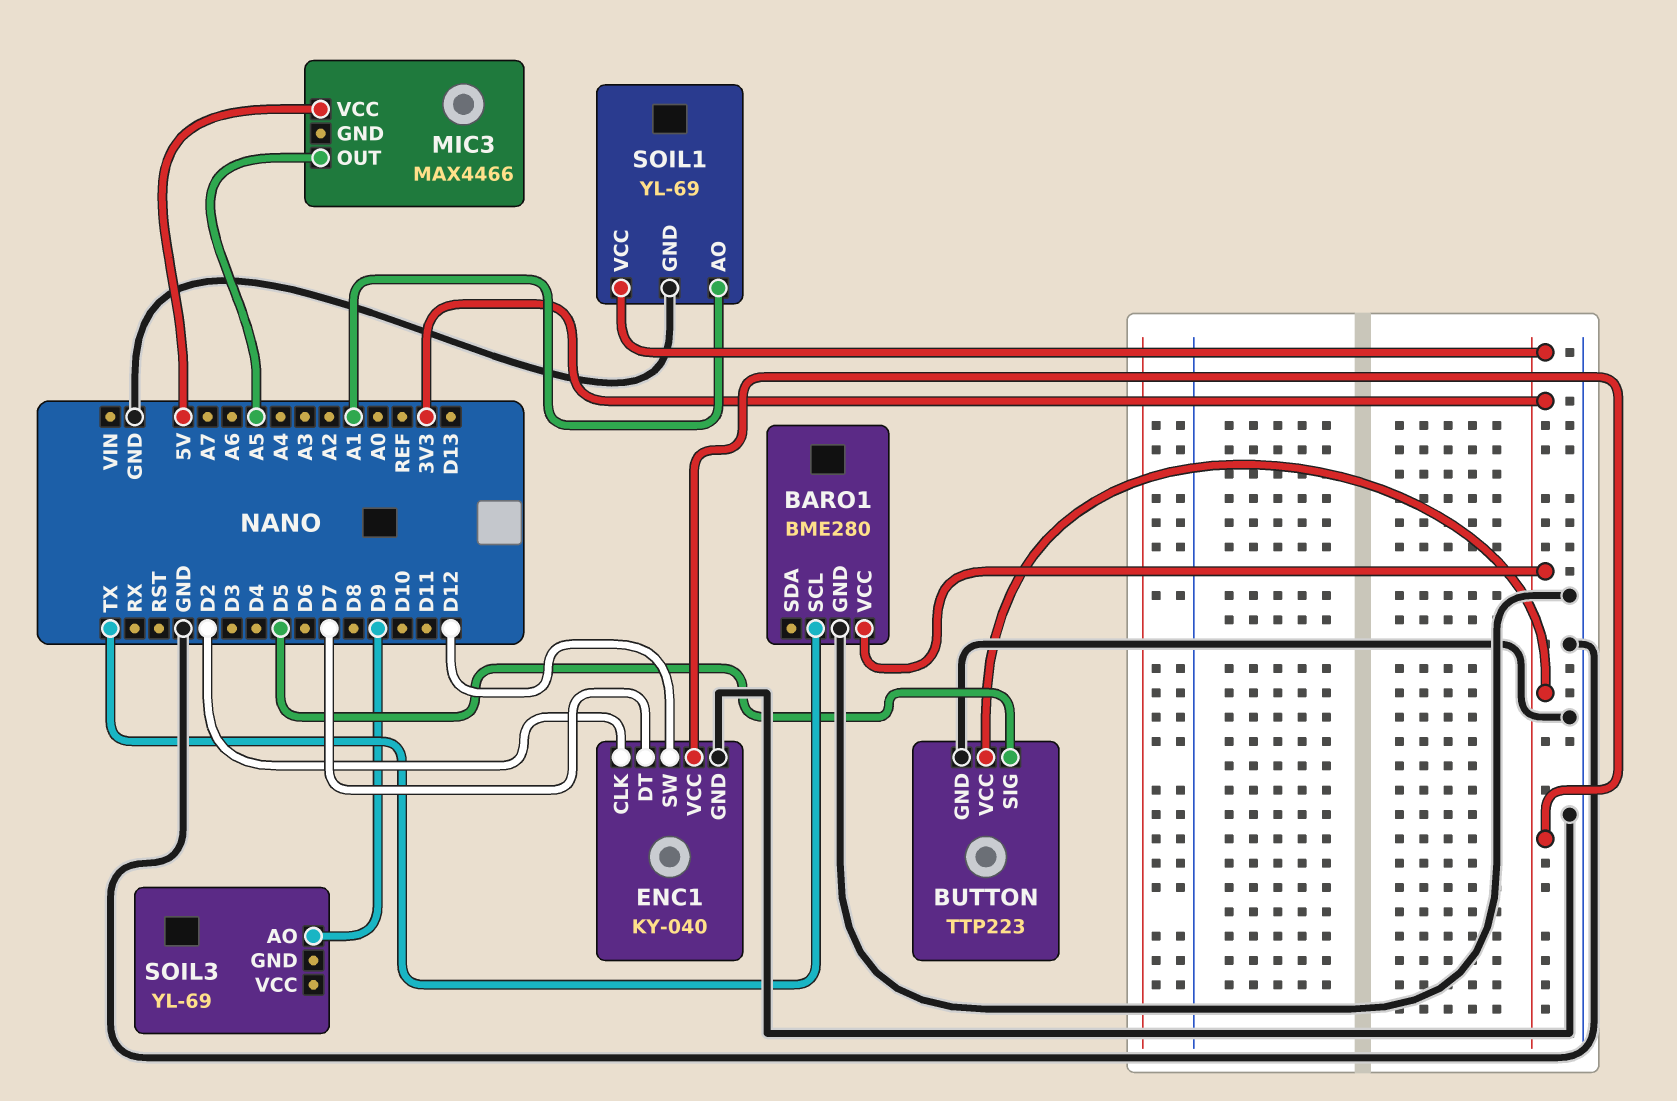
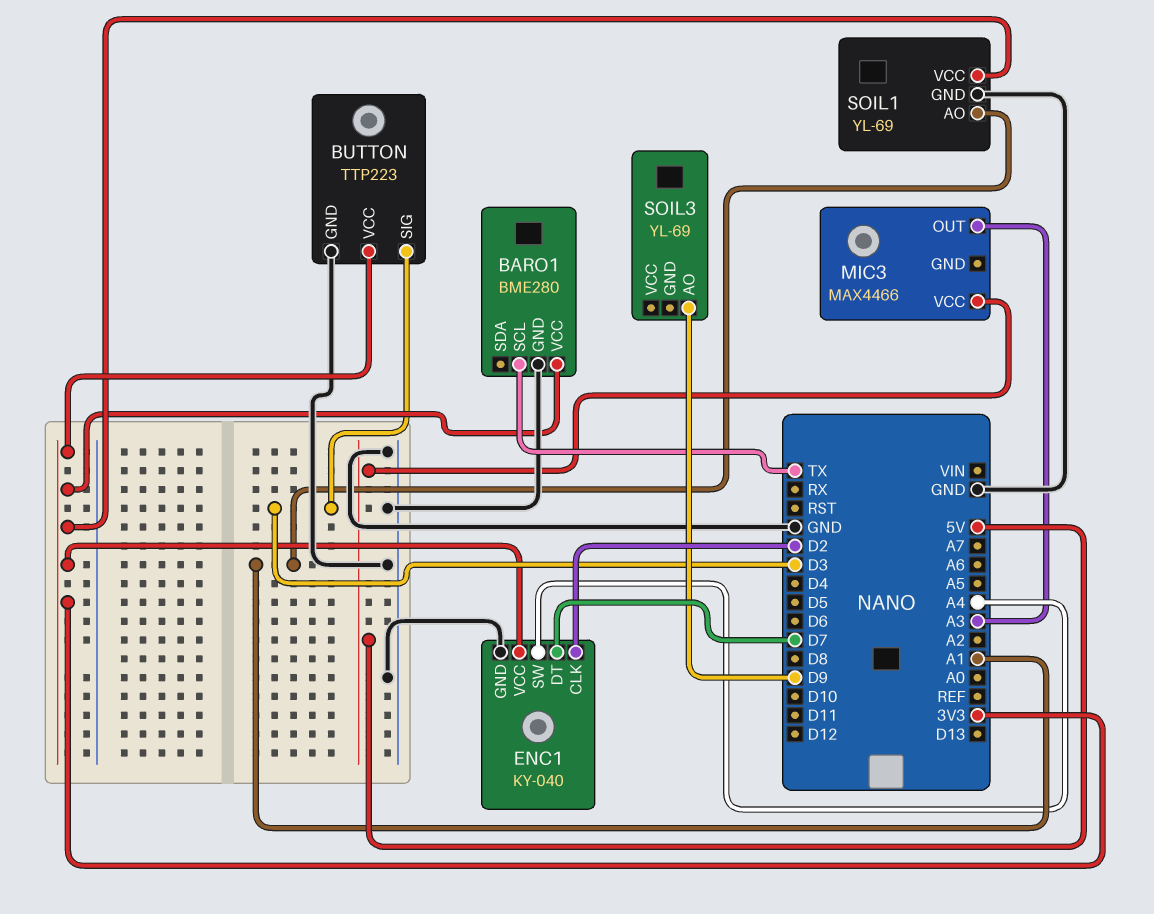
BUTTON pin SIG: D5 -> D3
ENC1 pin SW: D12 -> A4
MIC3 pin OUT: A5 -> A3

